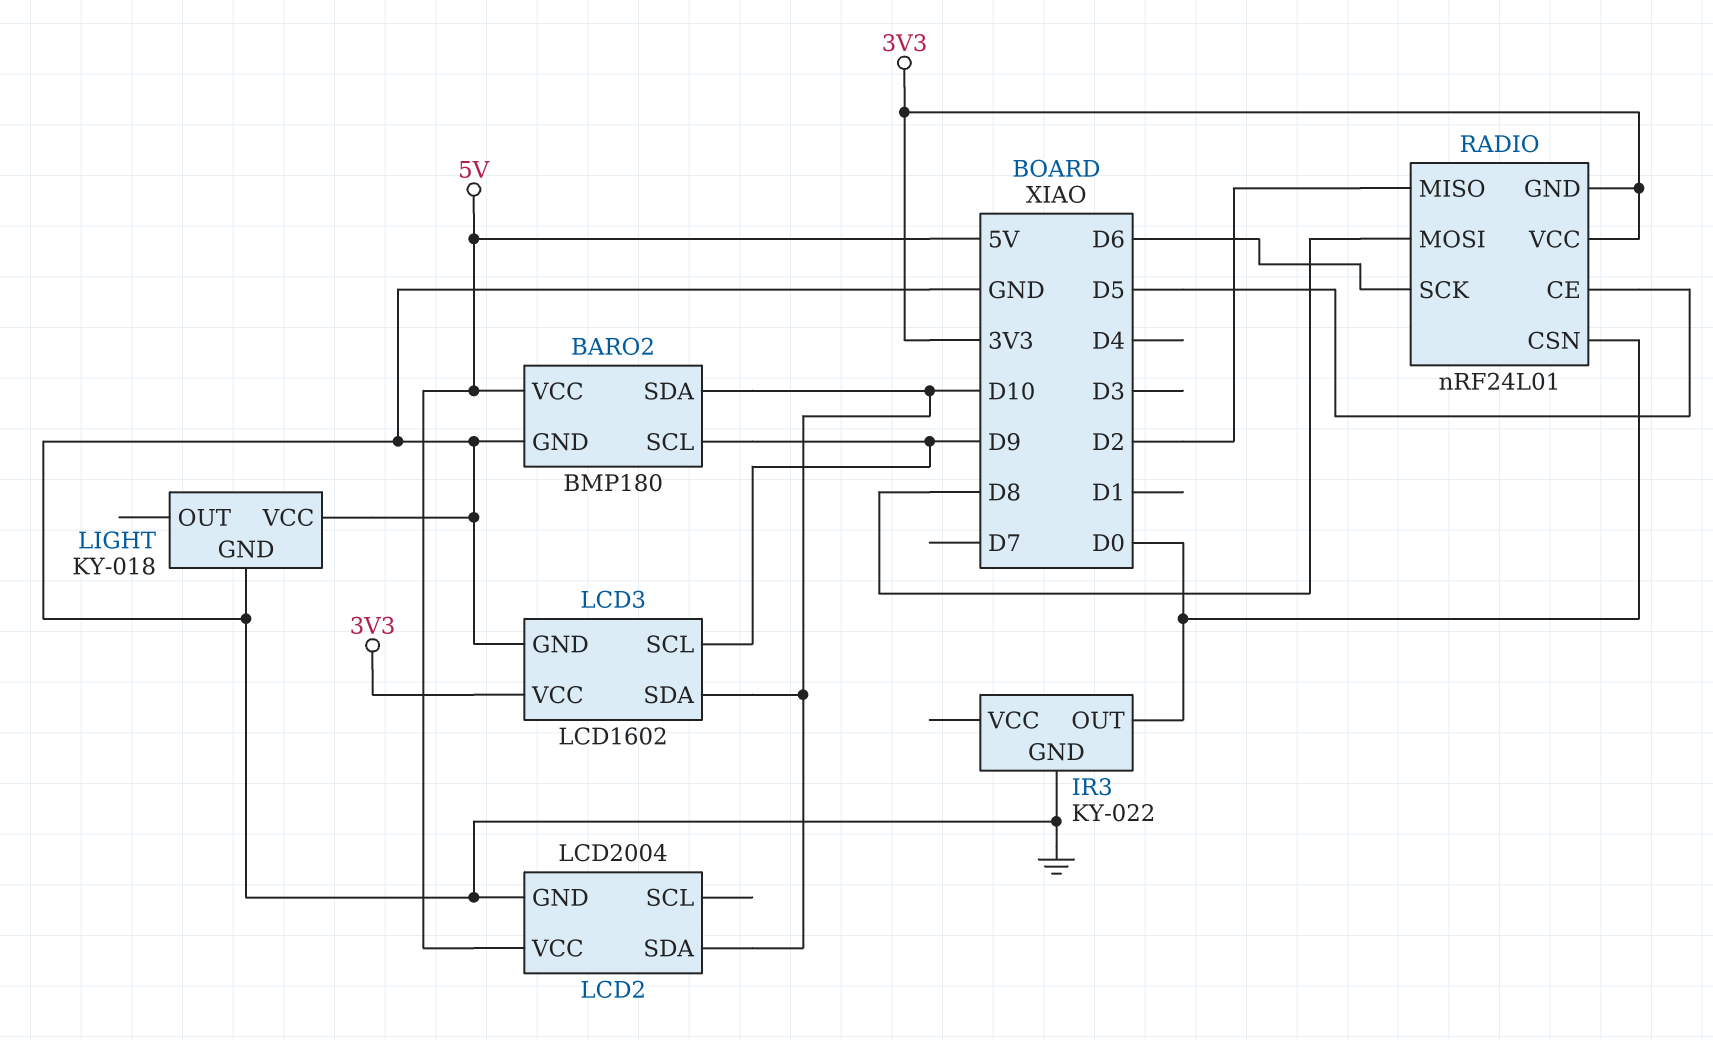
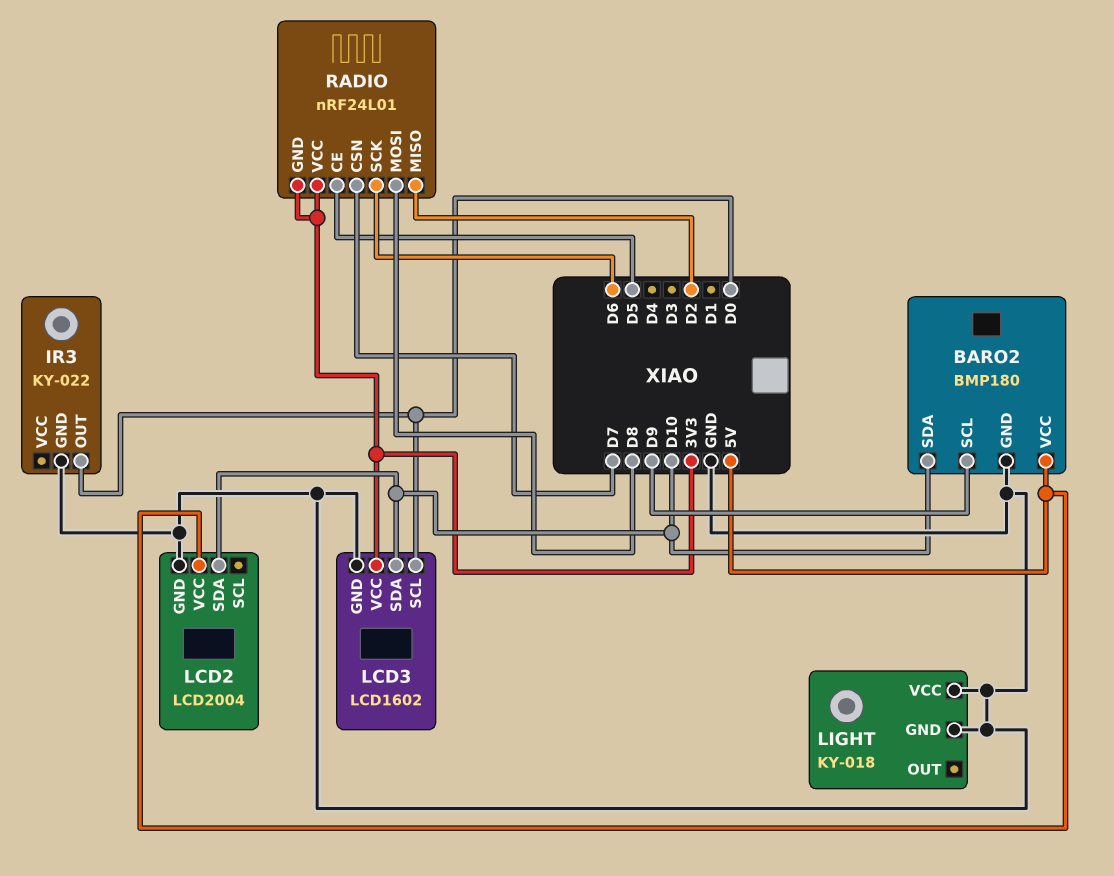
LCD3 pin SCL: D9 -> D0
RADIO pin CSN: D0 -> D7

